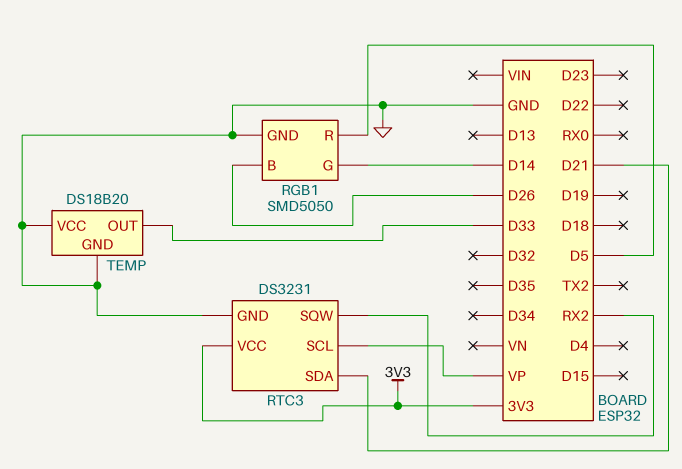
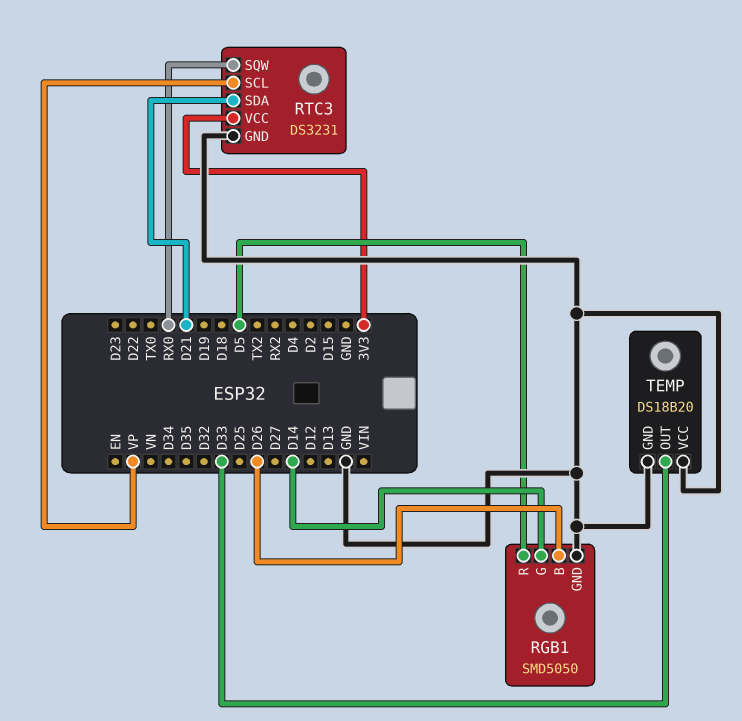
RTC3 pin SQW: RX2 -> RX0

